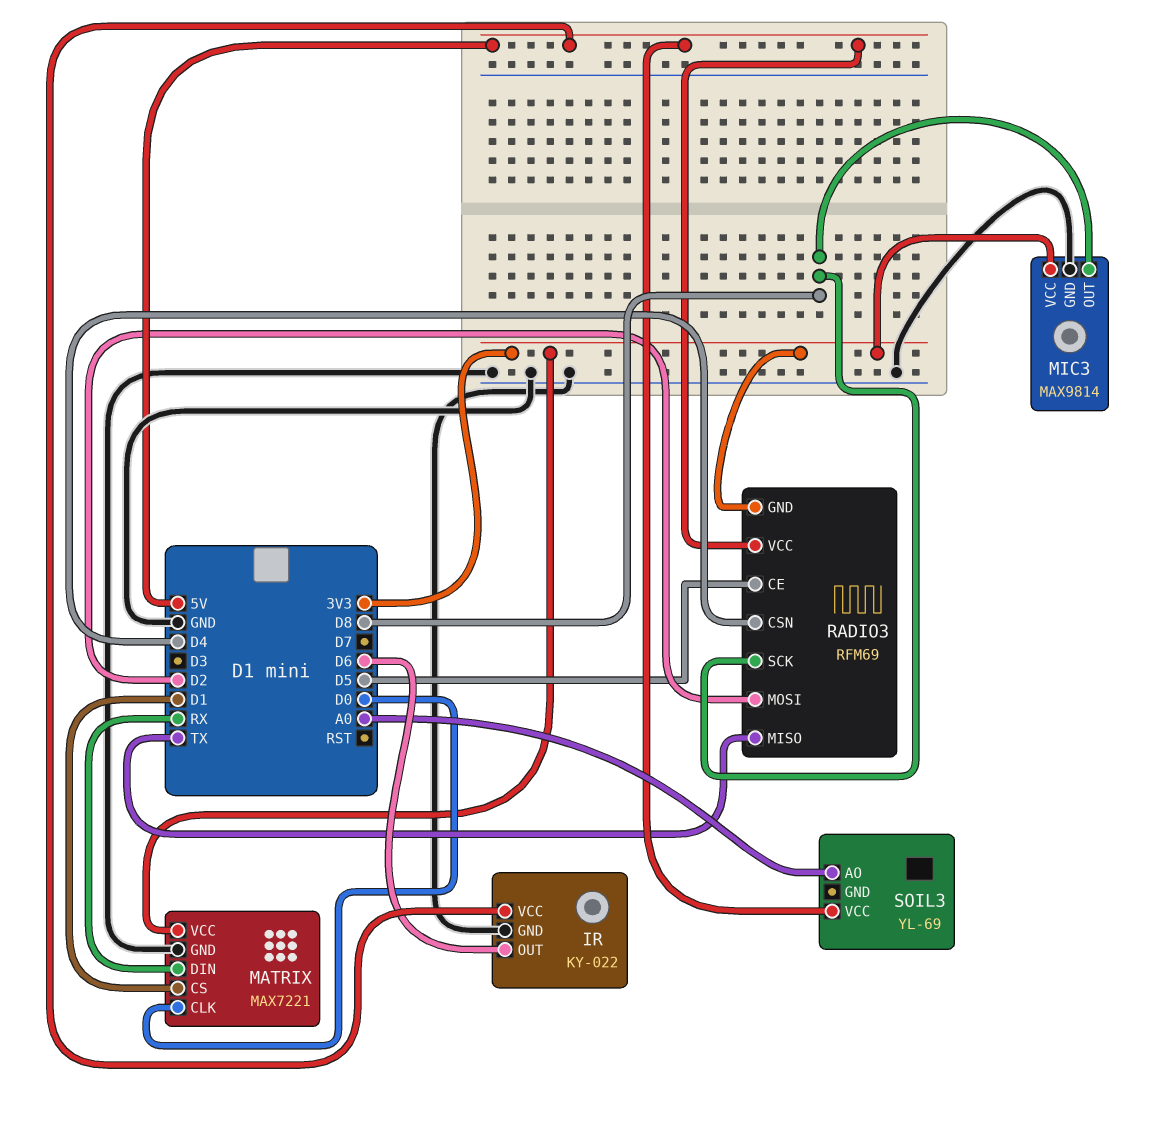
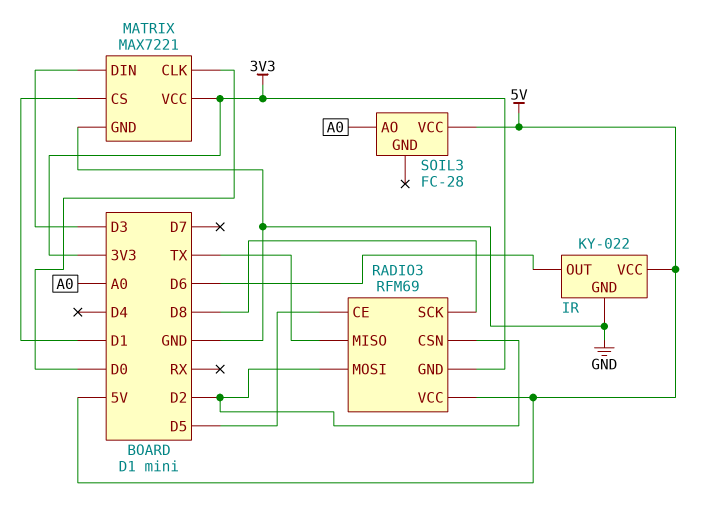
MATRIX pin DIN: RX -> D3
MIC3: MAX9814 -> none
MIC3 pin GND: GND -> none
MIC3 pin OUT: D8 -> none
MIC3 pin VCC: 3V3 -> none
RADIO3 pin CSN: D4 -> D2
SOIL3: YL-69 -> FC-28

